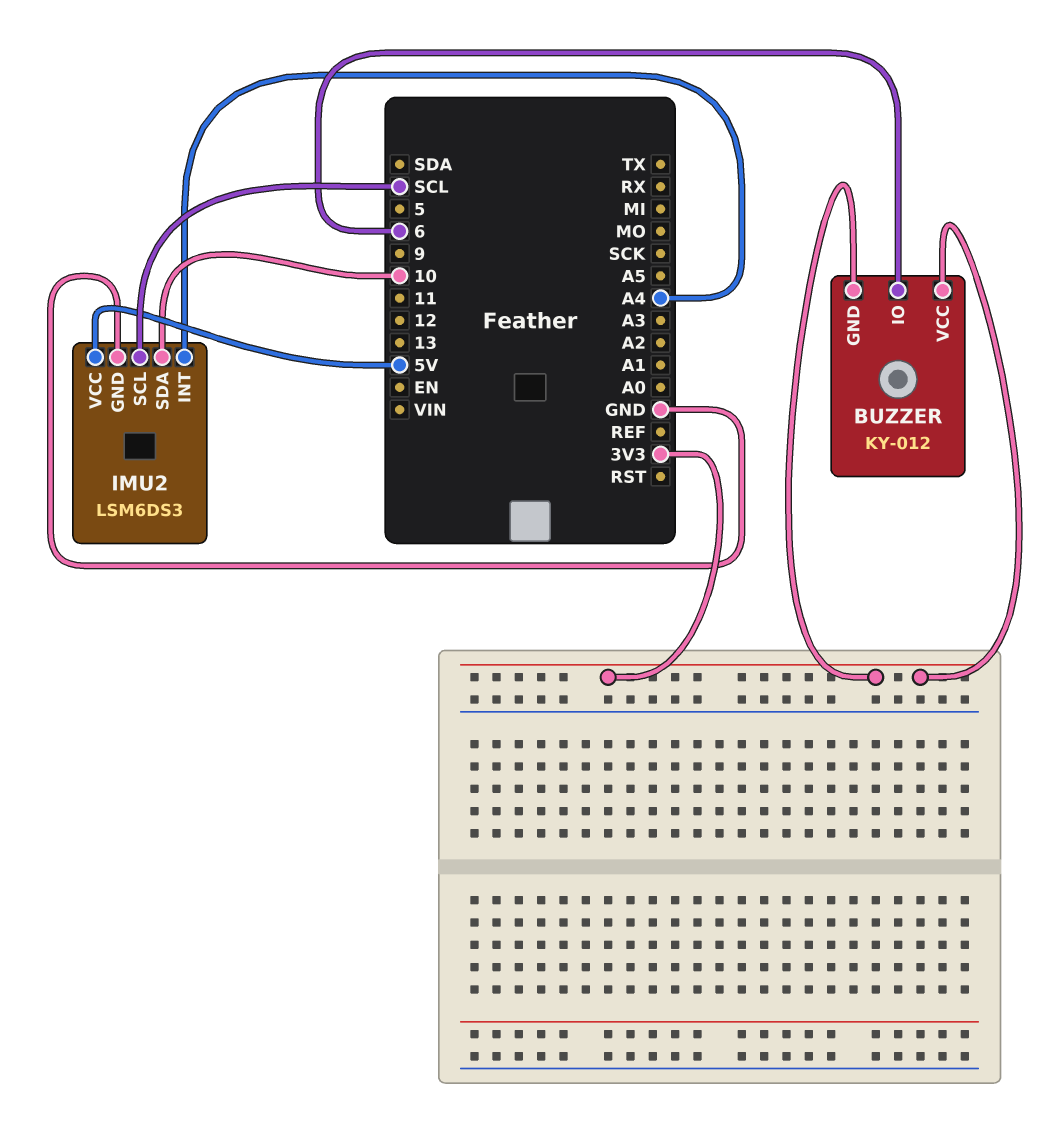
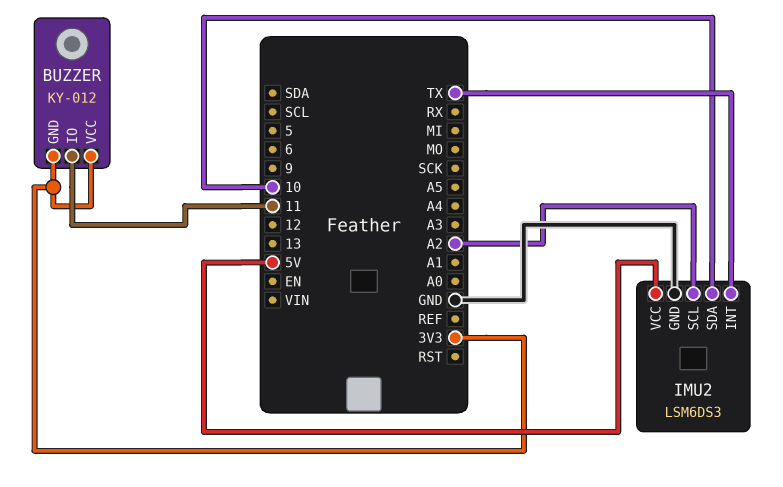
BUZZER pin IO: 6 -> 11
IMU2 pin INT: A4 -> TX
IMU2 pin SCL: SCL -> A2

